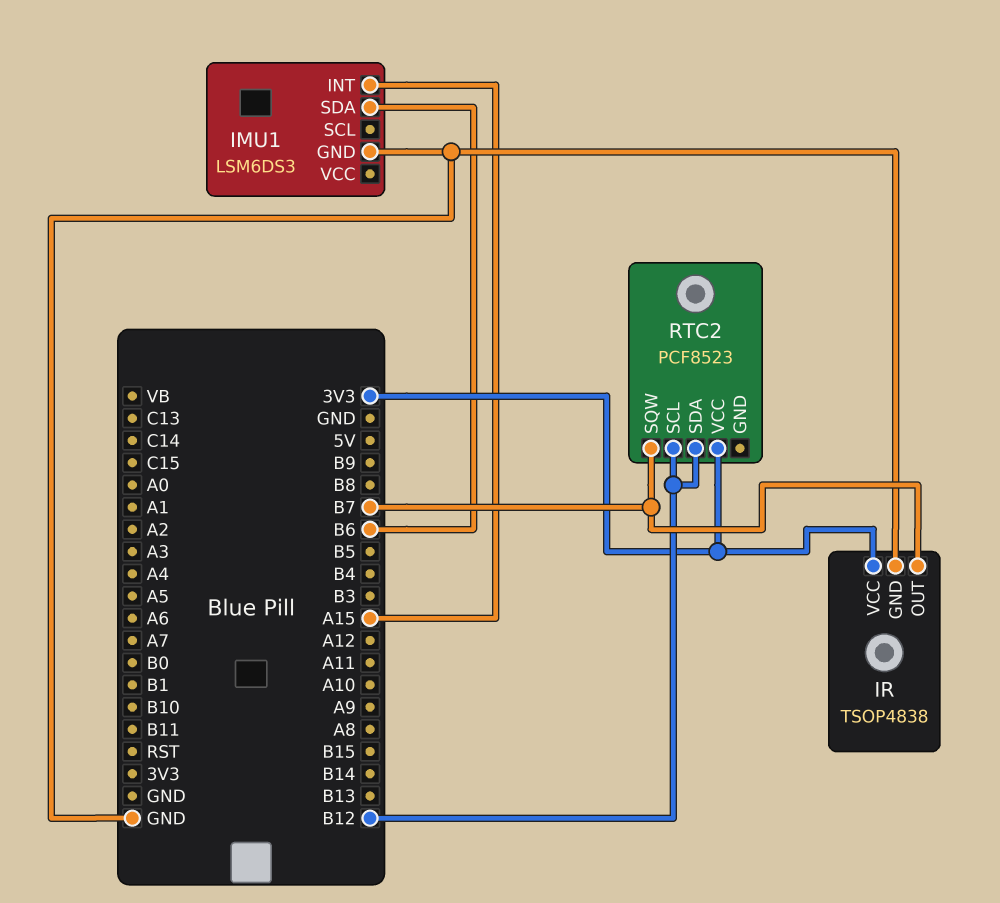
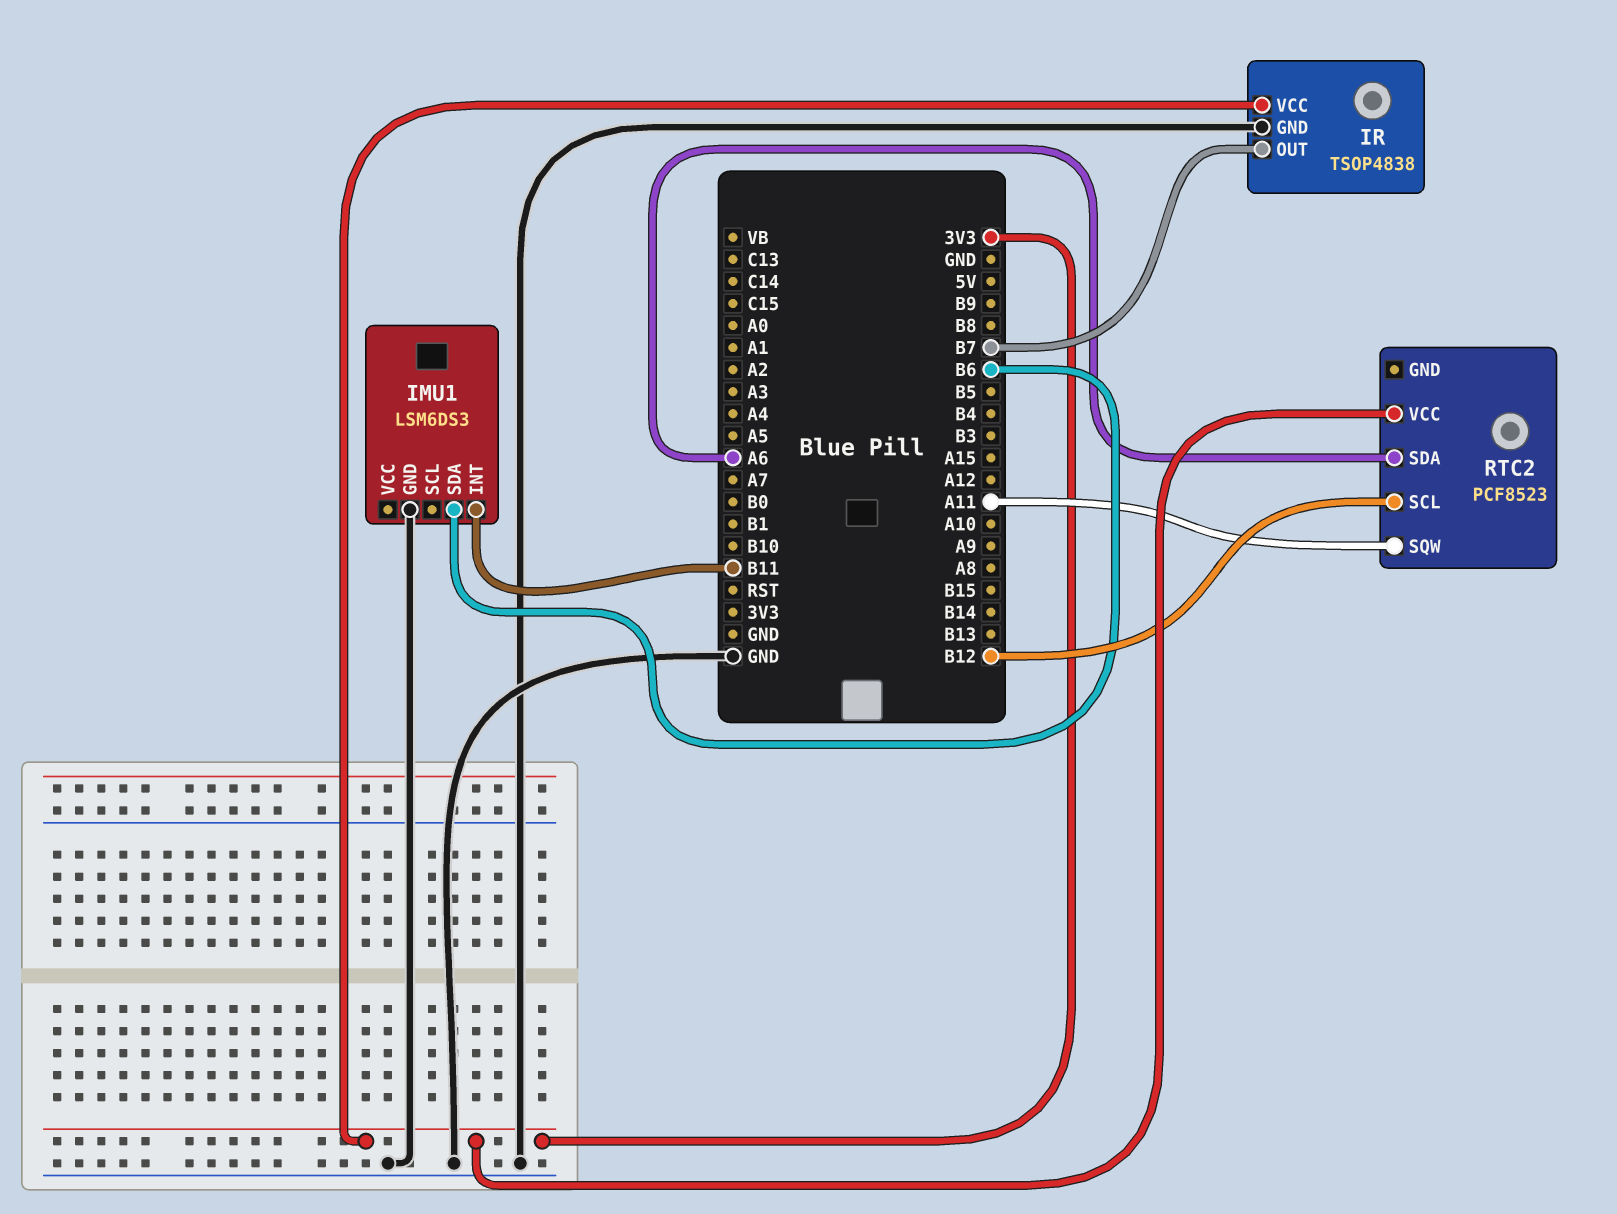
IMU1 pin INT: A15 -> B11
RTC2 pin SDA: B12 -> A6
RTC2 pin SQW: B7 -> A11

